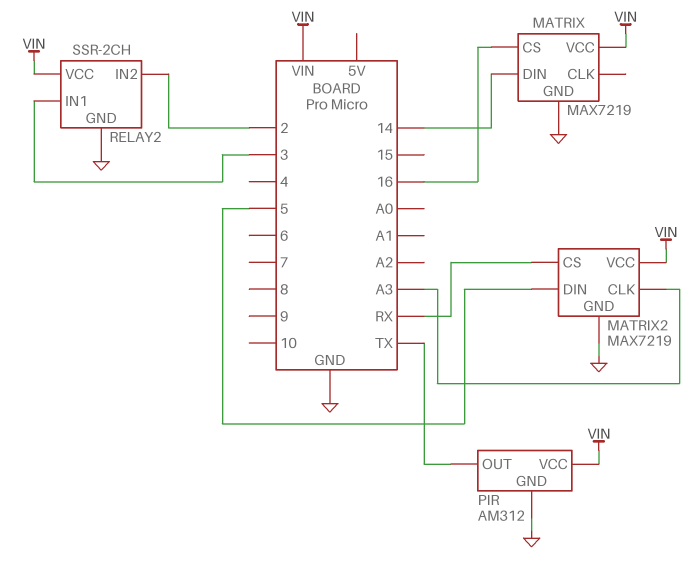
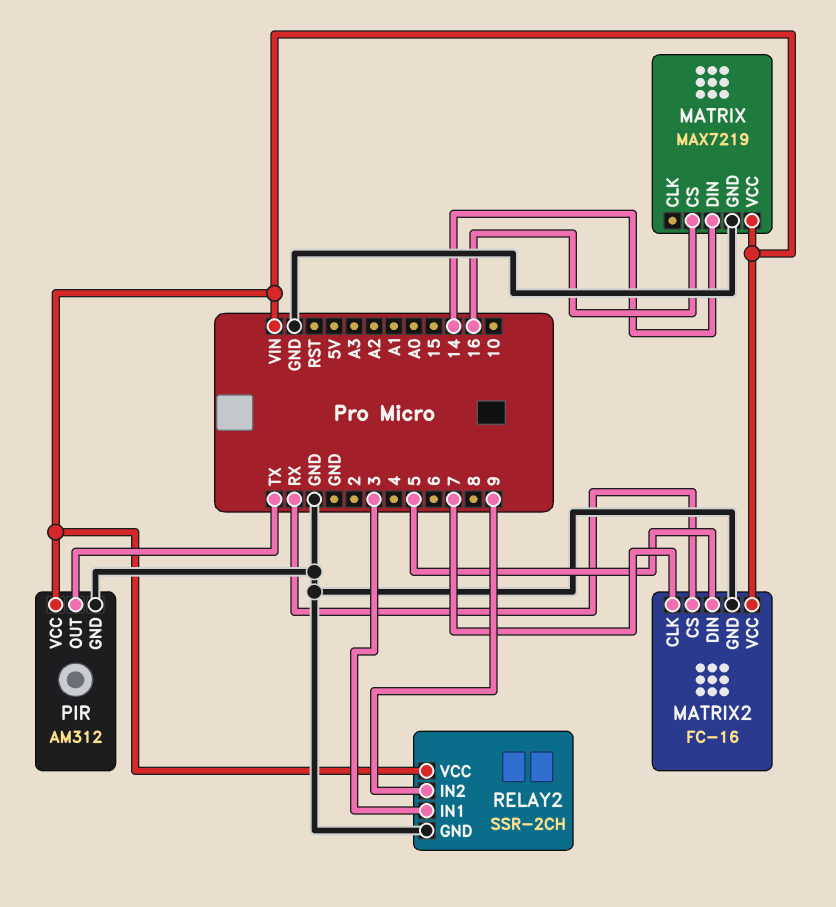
MATRIX2: MAX7219 -> FC-16
MATRIX2 pin CLK: A3 -> 7
RELAY2 pin IN2: 2 -> 9

